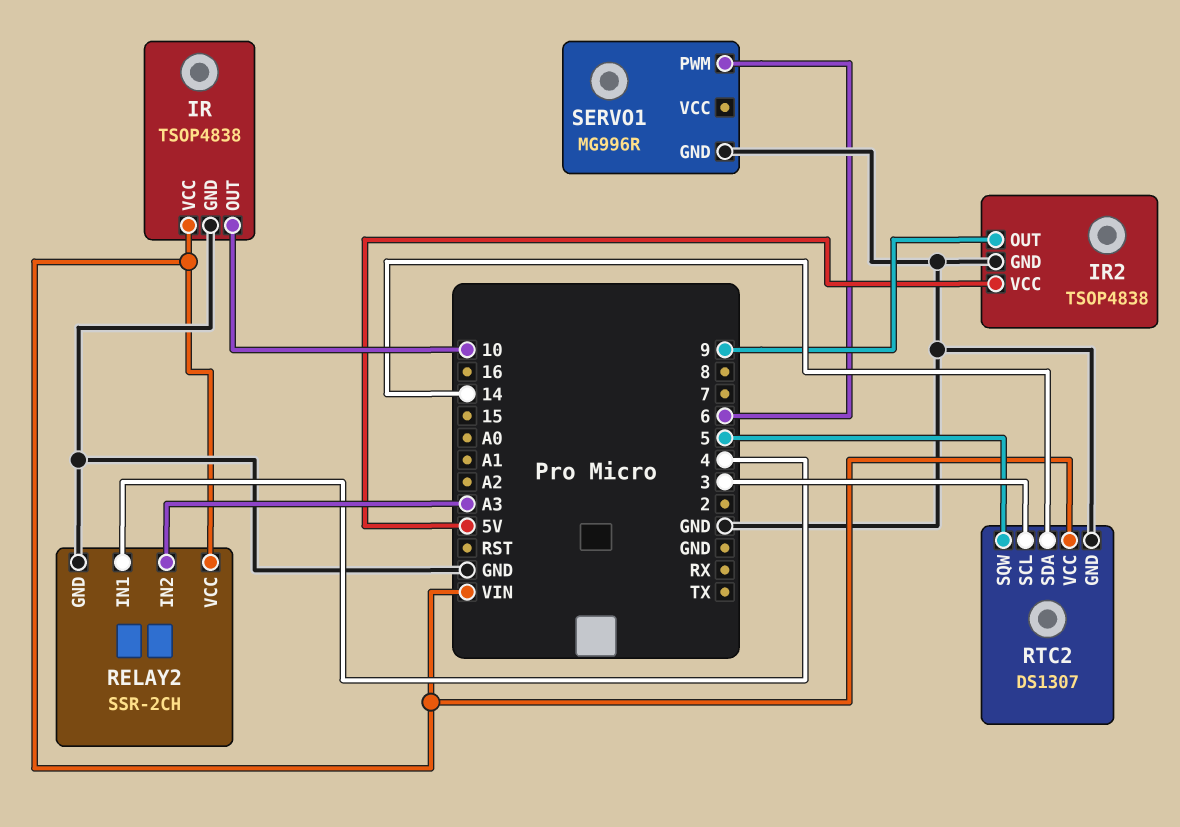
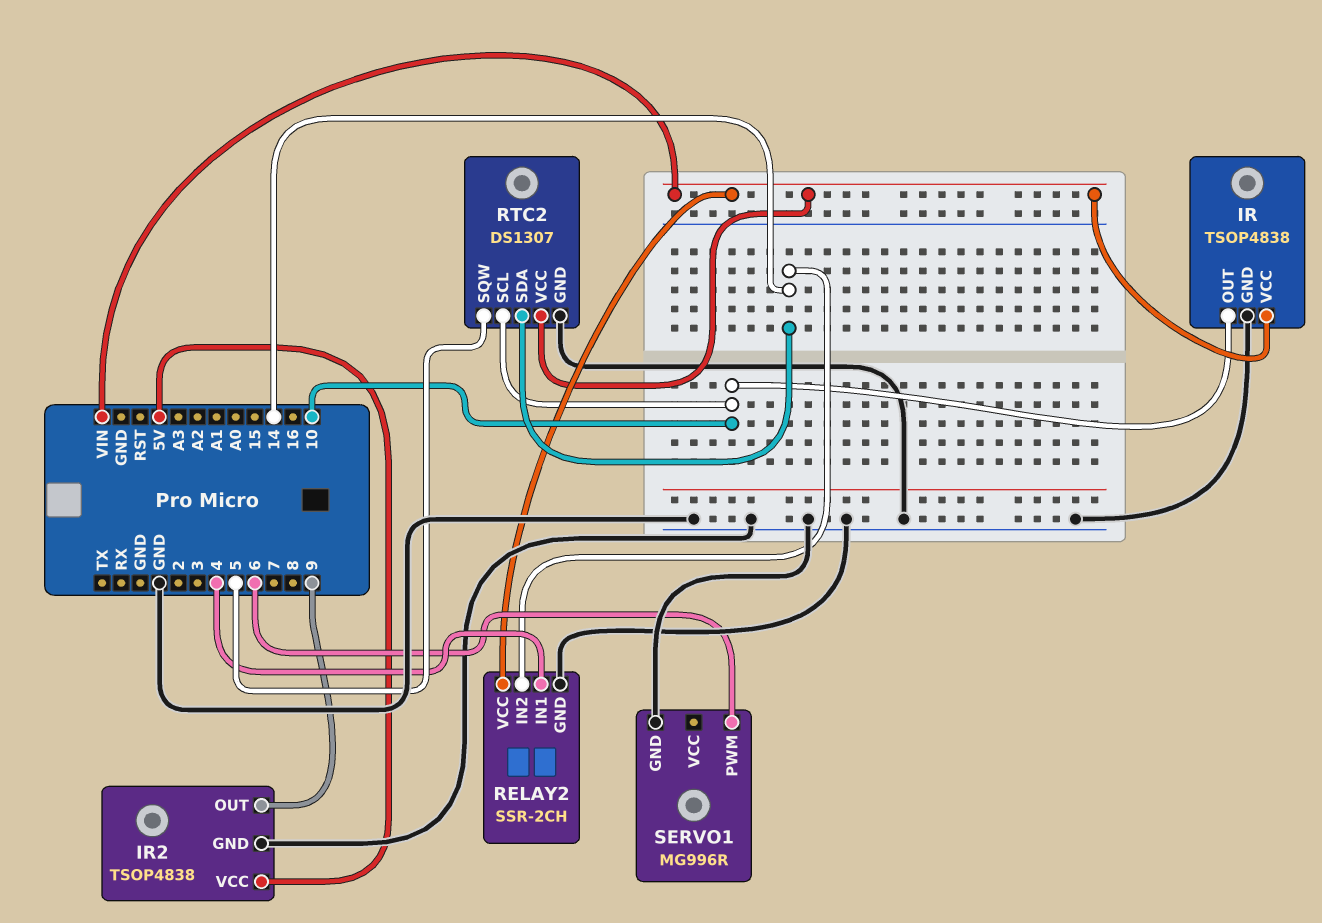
RELAY2 pin IN2: A3 -> 14
RTC2 pin SCL: 3 -> 10

